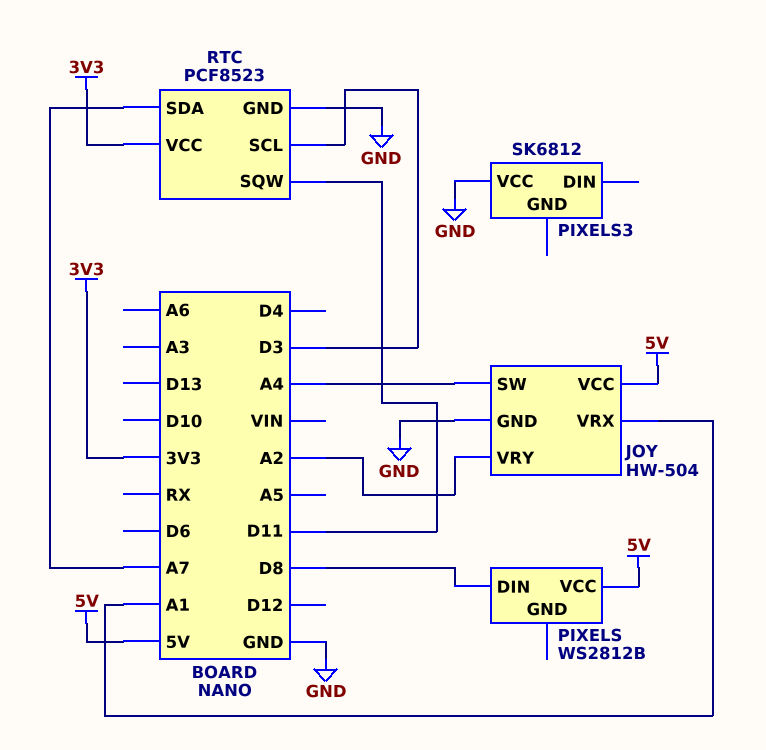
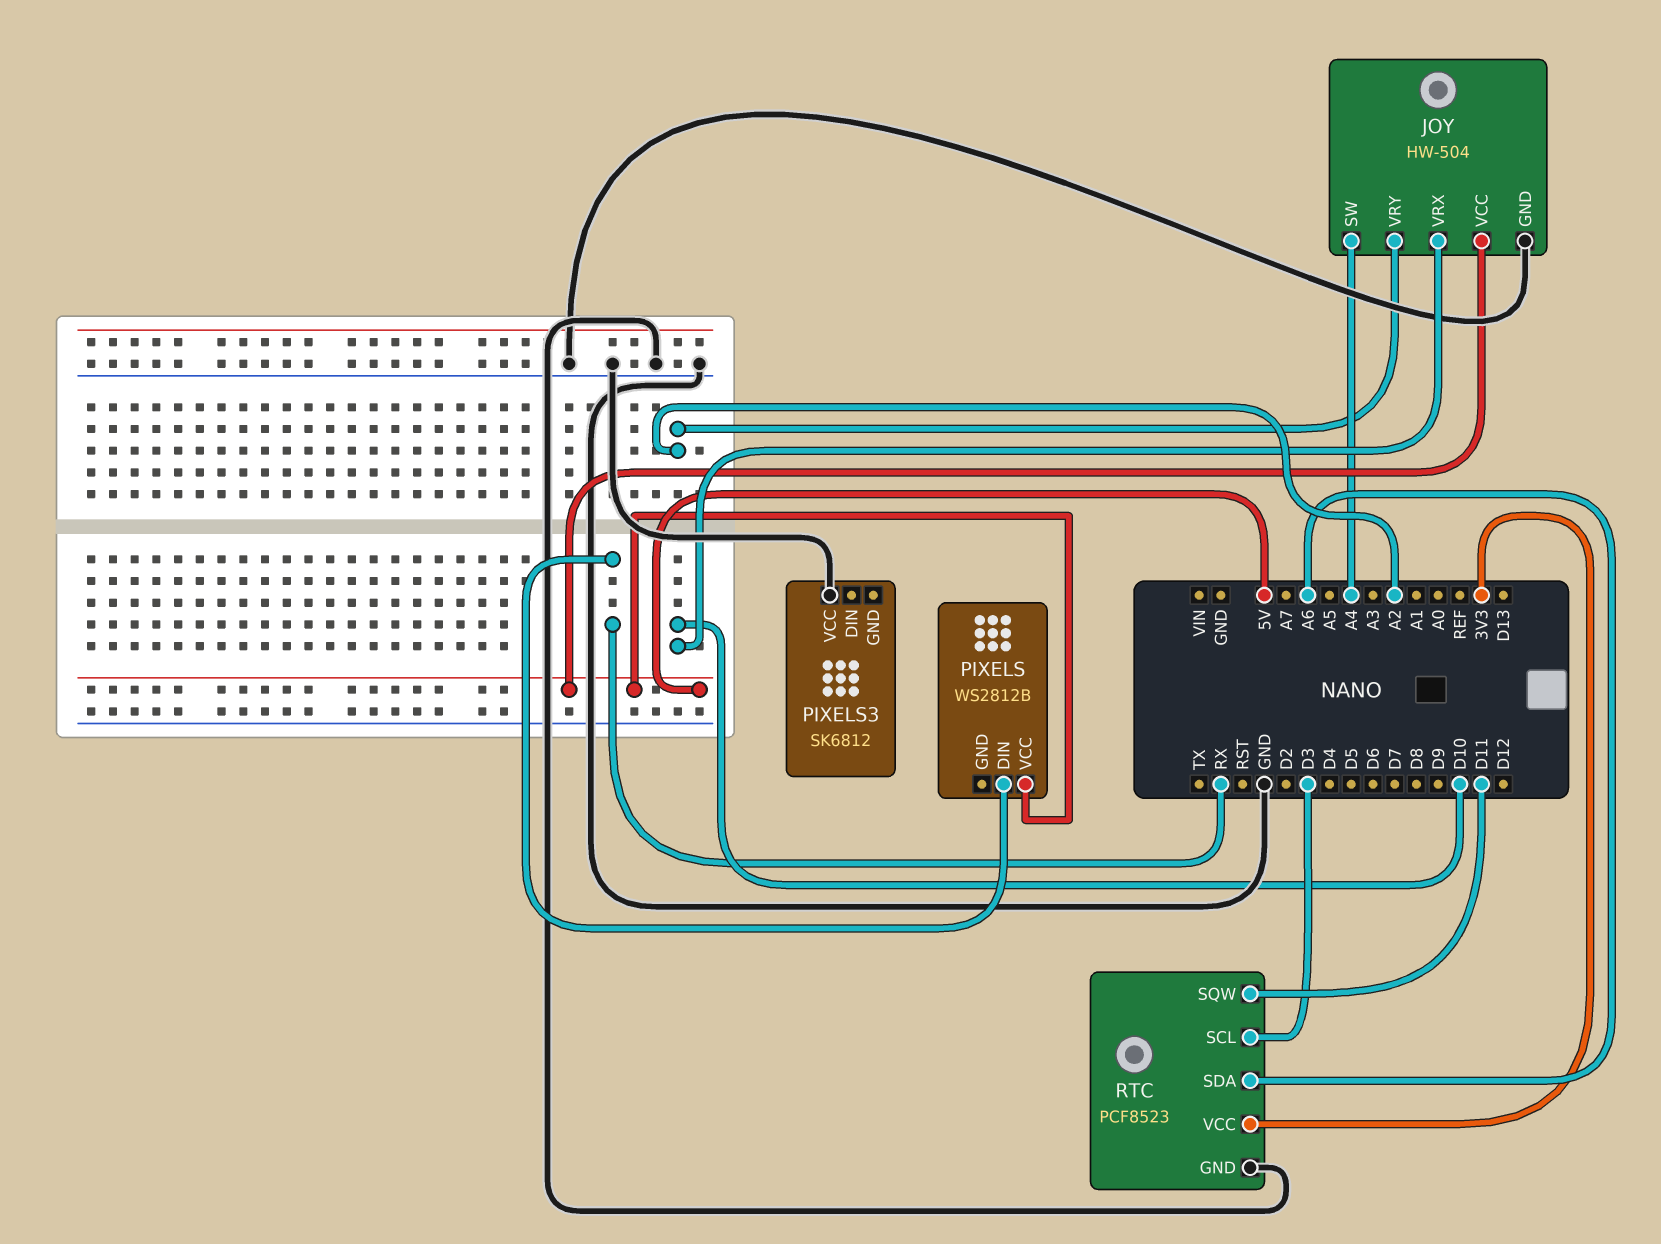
JOY pin VRX: A1 -> D10
PIXELS pin DIN: D8 -> RX
RTC pin SDA: A7 -> A6

